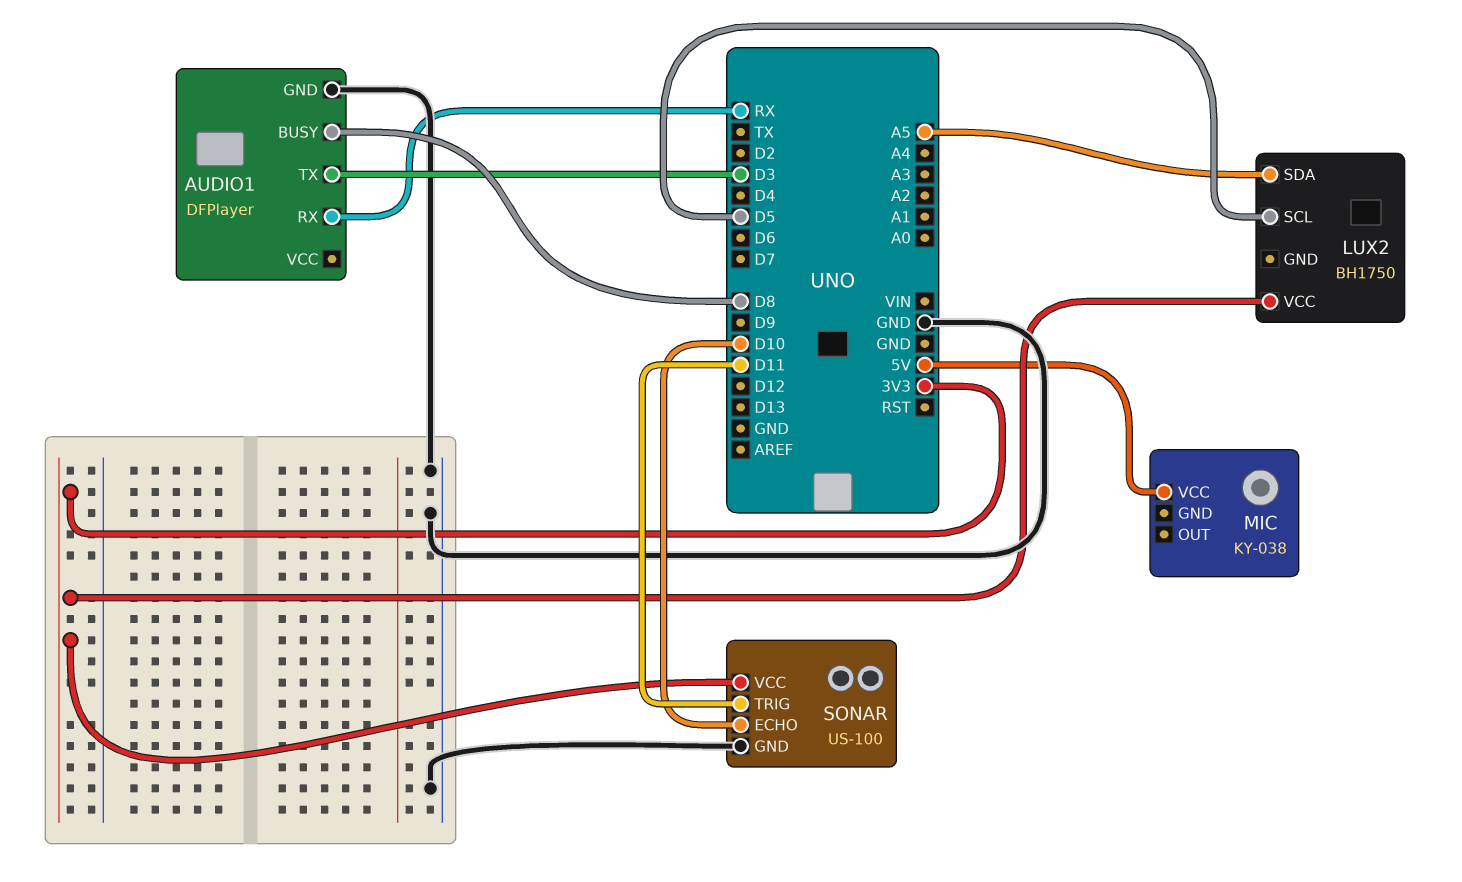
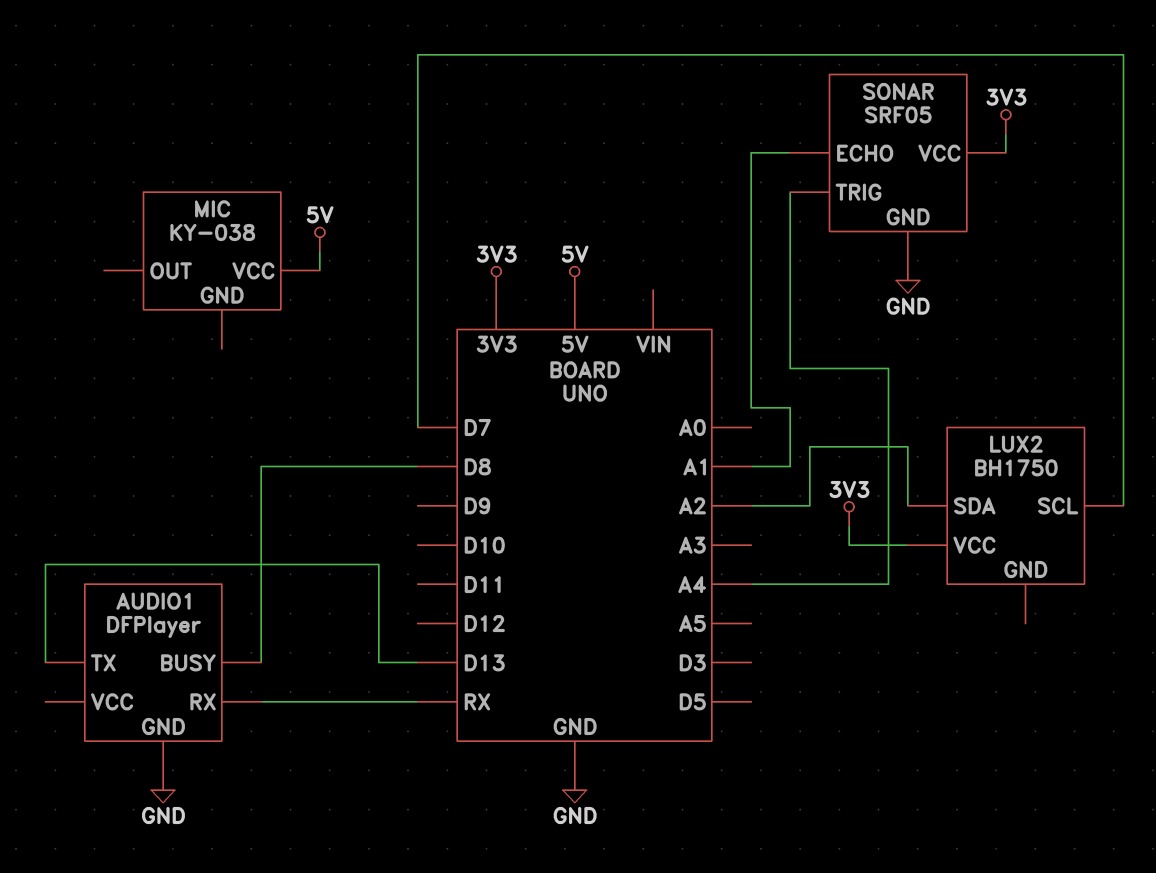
AUDIO1 pin TX: D3 -> D13
LUX2 pin SCL: D5 -> D7
LUX2 pin SDA: A5 -> A2
SONAR: US-100 -> SRF05
SONAR pin ECHO: D10 -> A1
SONAR pin TRIG: D11 -> A4

